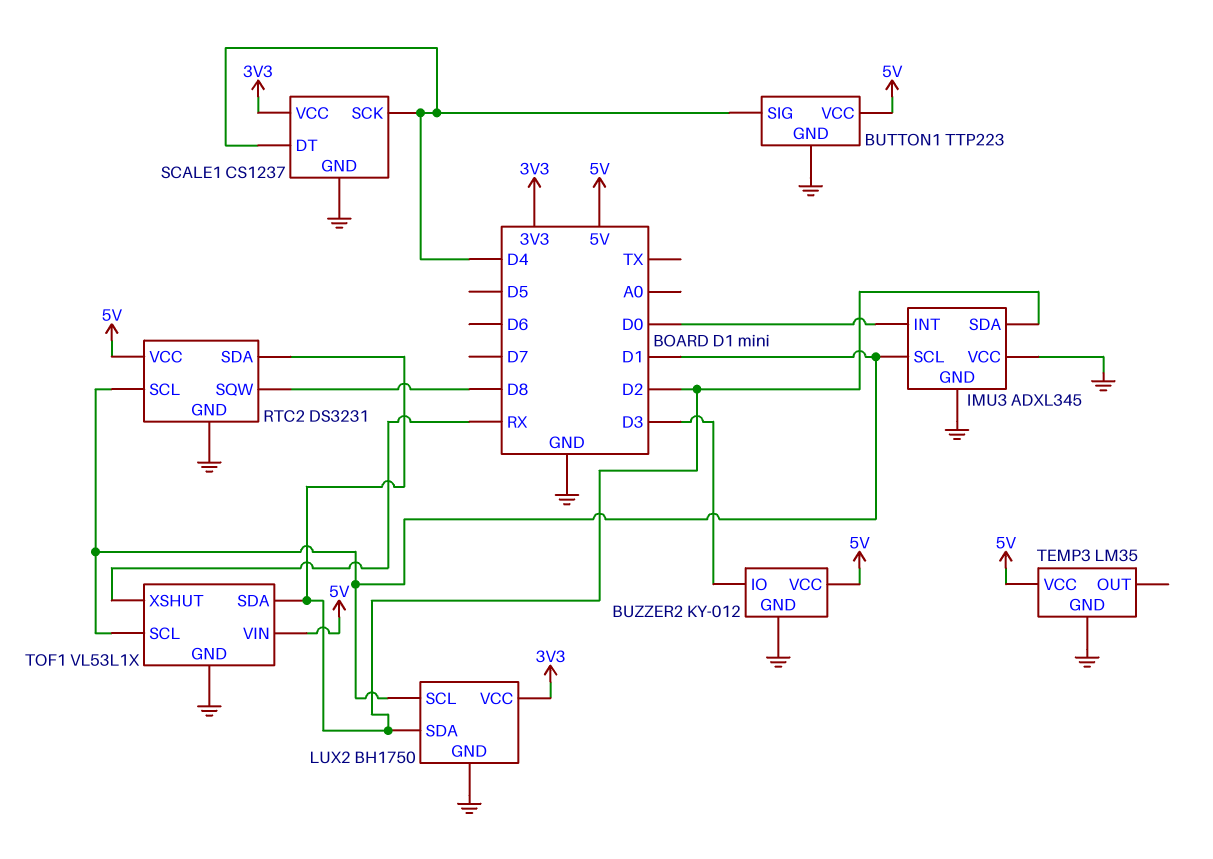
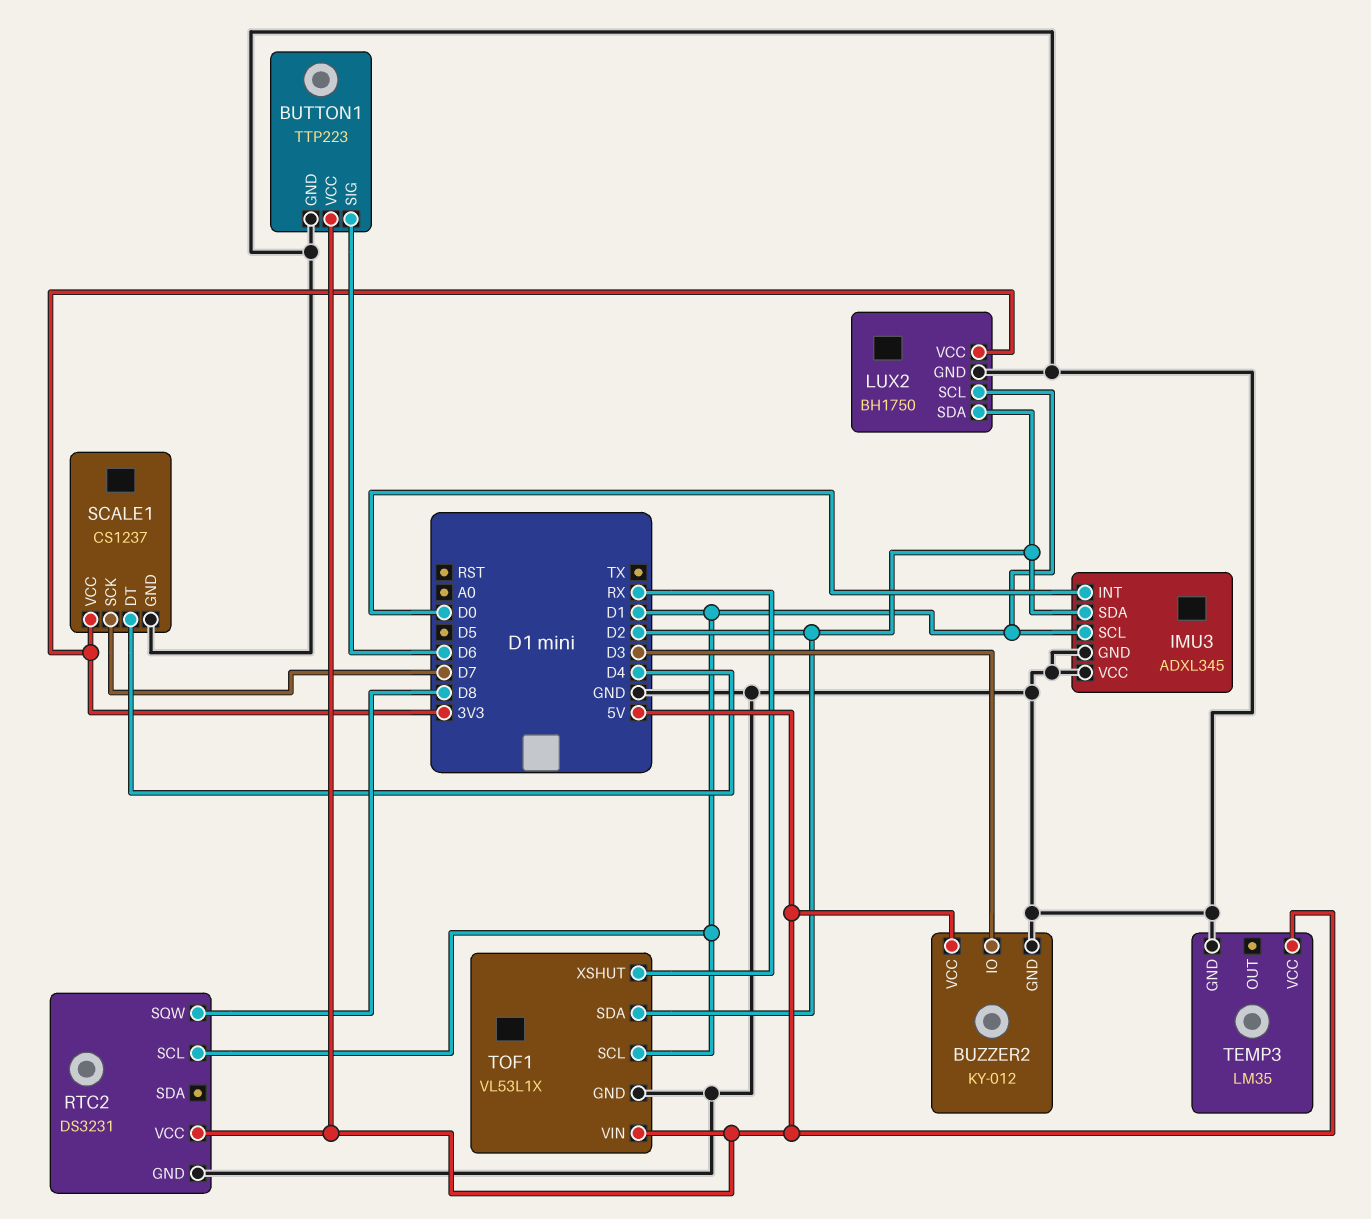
BUTTON1 pin SIG: D4 -> D6
RTC2 pin SDA: D2 -> none
SCALE1 pin SCK: D4 -> D7

